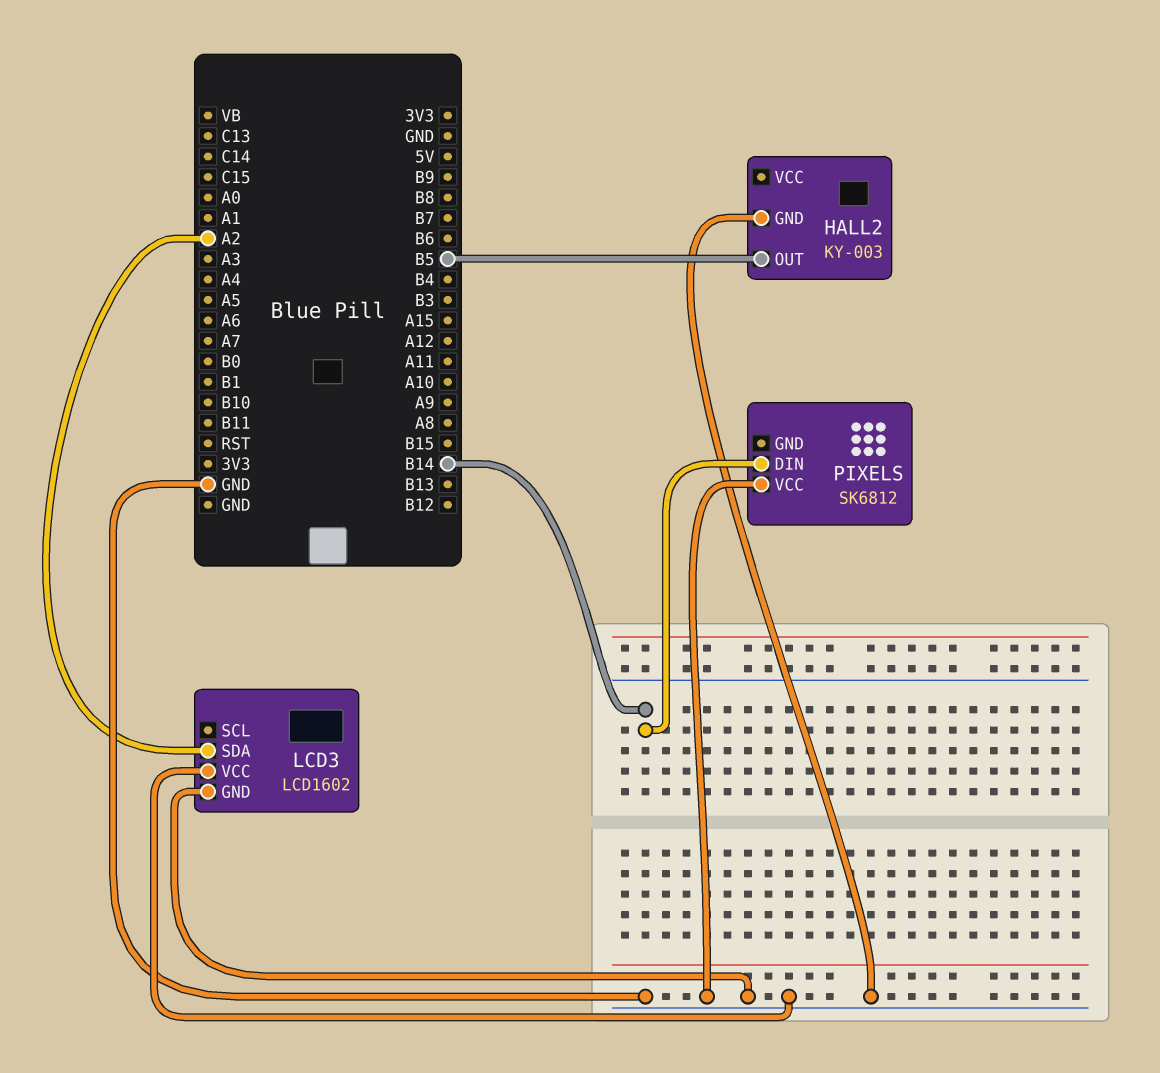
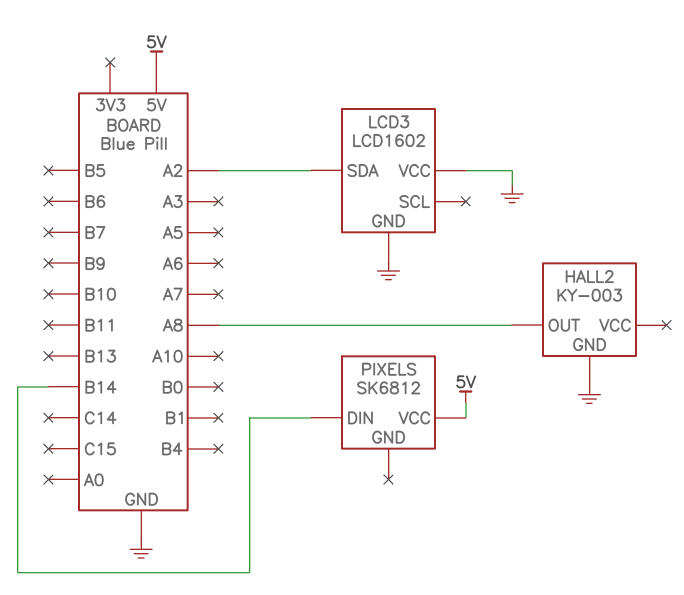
HALL2 pin OUT: B5 -> A8
PIXELS pin VCC: GND -> 5V

